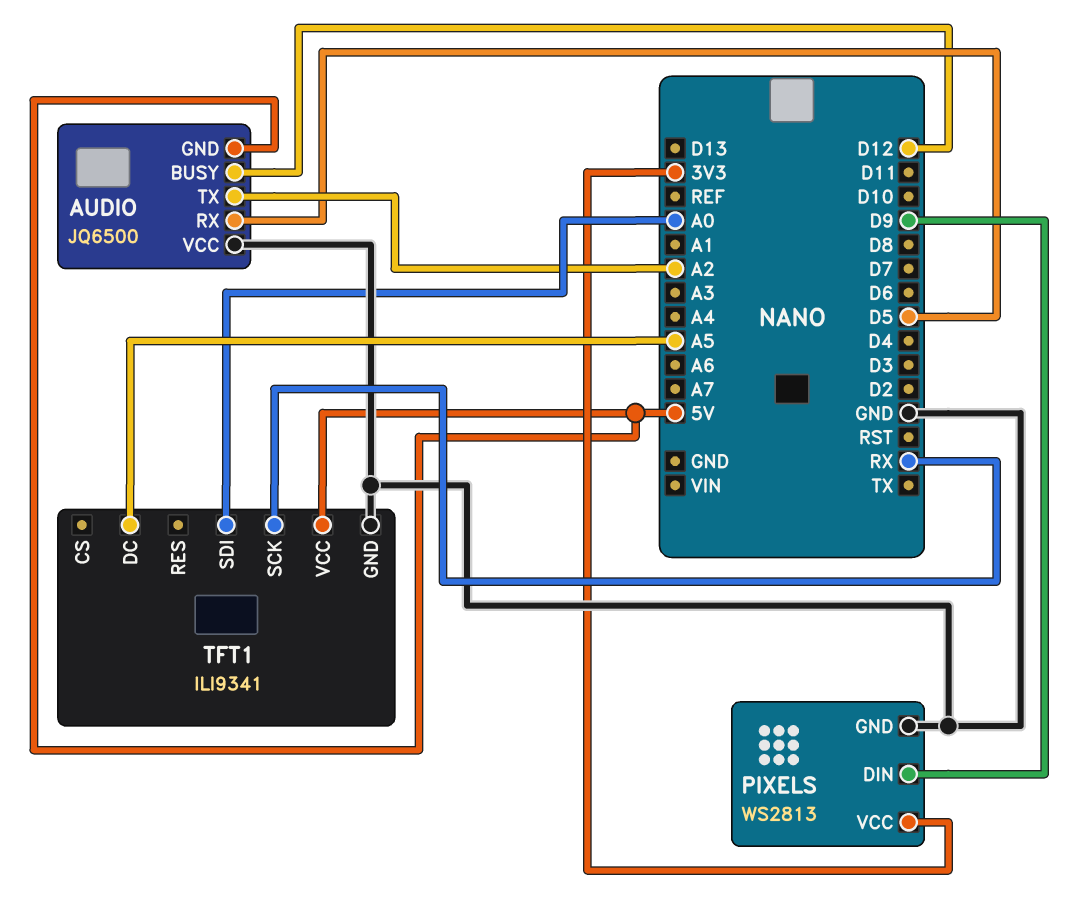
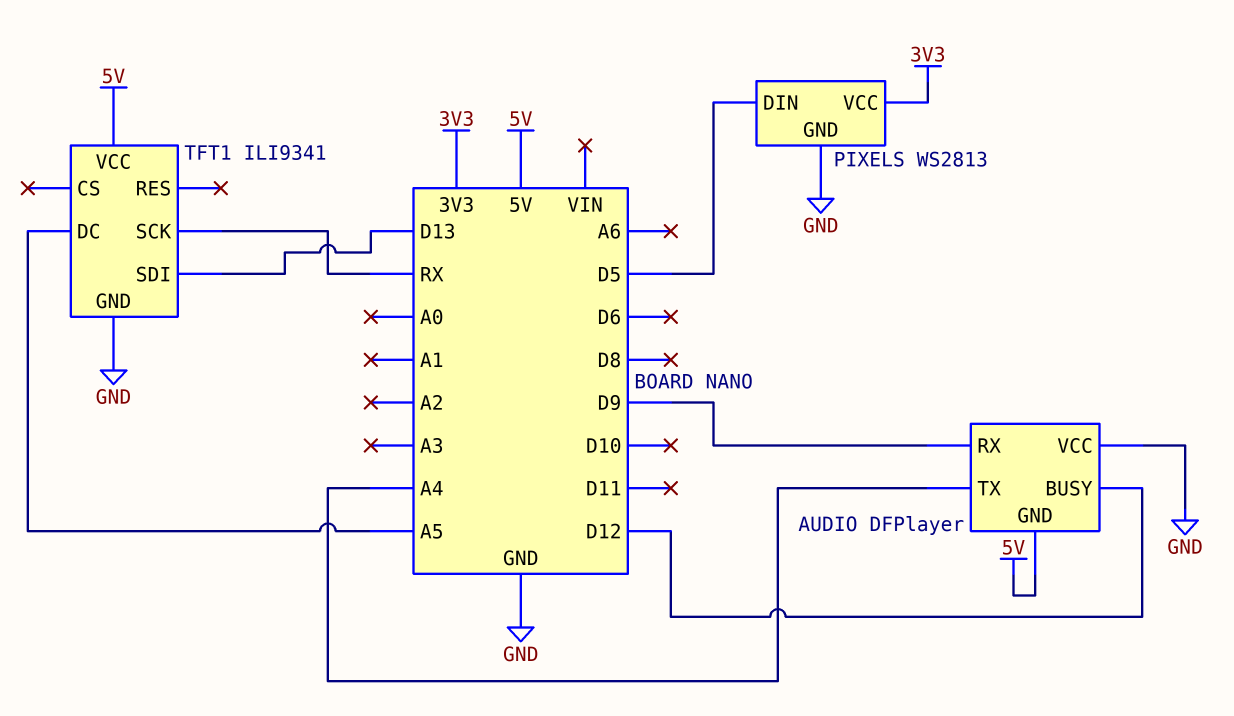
AUDIO: JQ6500 -> DFPlayer
AUDIO pin RX: D5 -> D9
AUDIO pin TX: A2 -> A4
PIXELS pin DIN: D9 -> D5
TFT1 pin SDI: A0 -> D13

